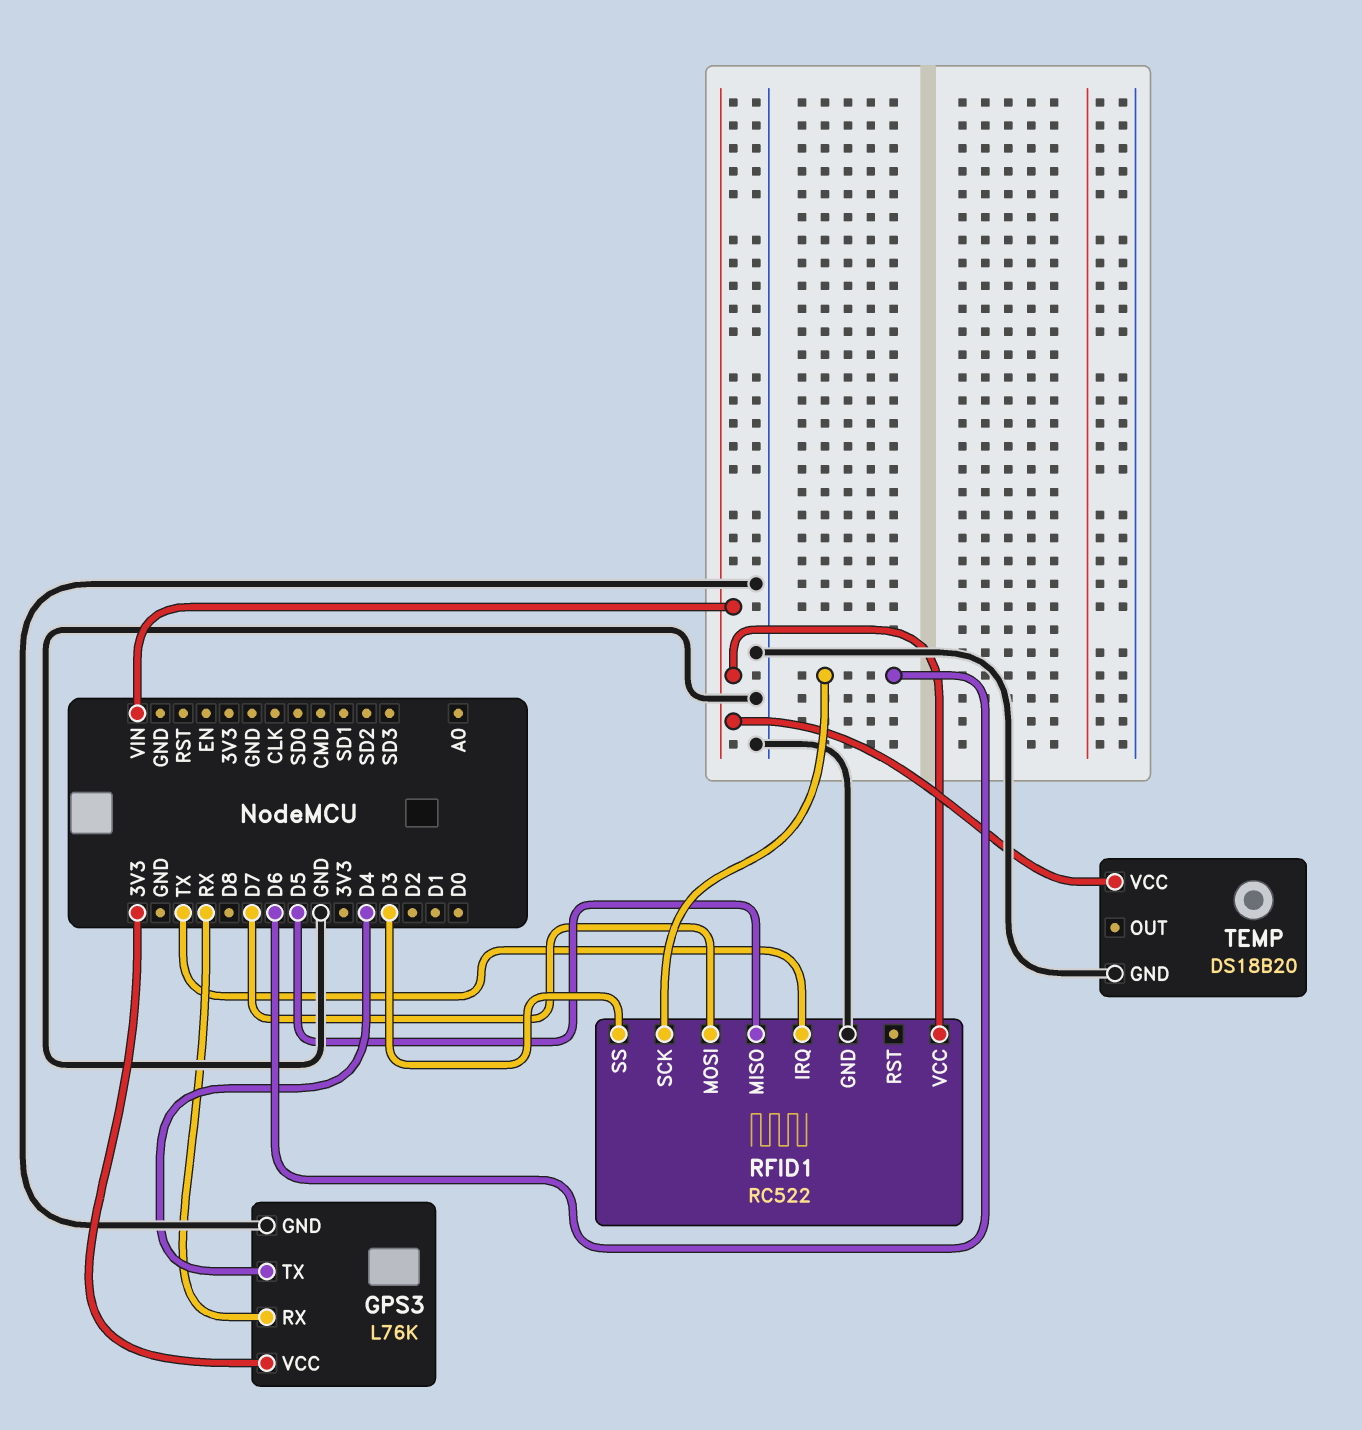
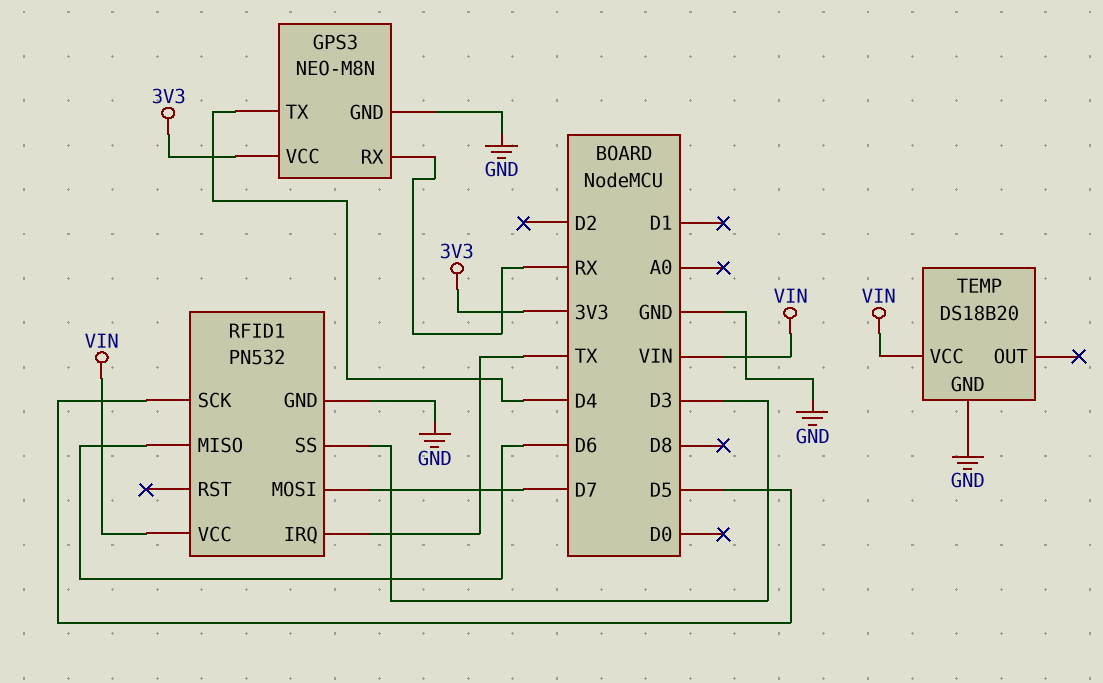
GPS3: L76K -> NEO-M8N
RFID1: RC522 -> PN532
RFID1 pin MISO: D5 -> D6
RFID1 pin SCK: D6 -> D5

